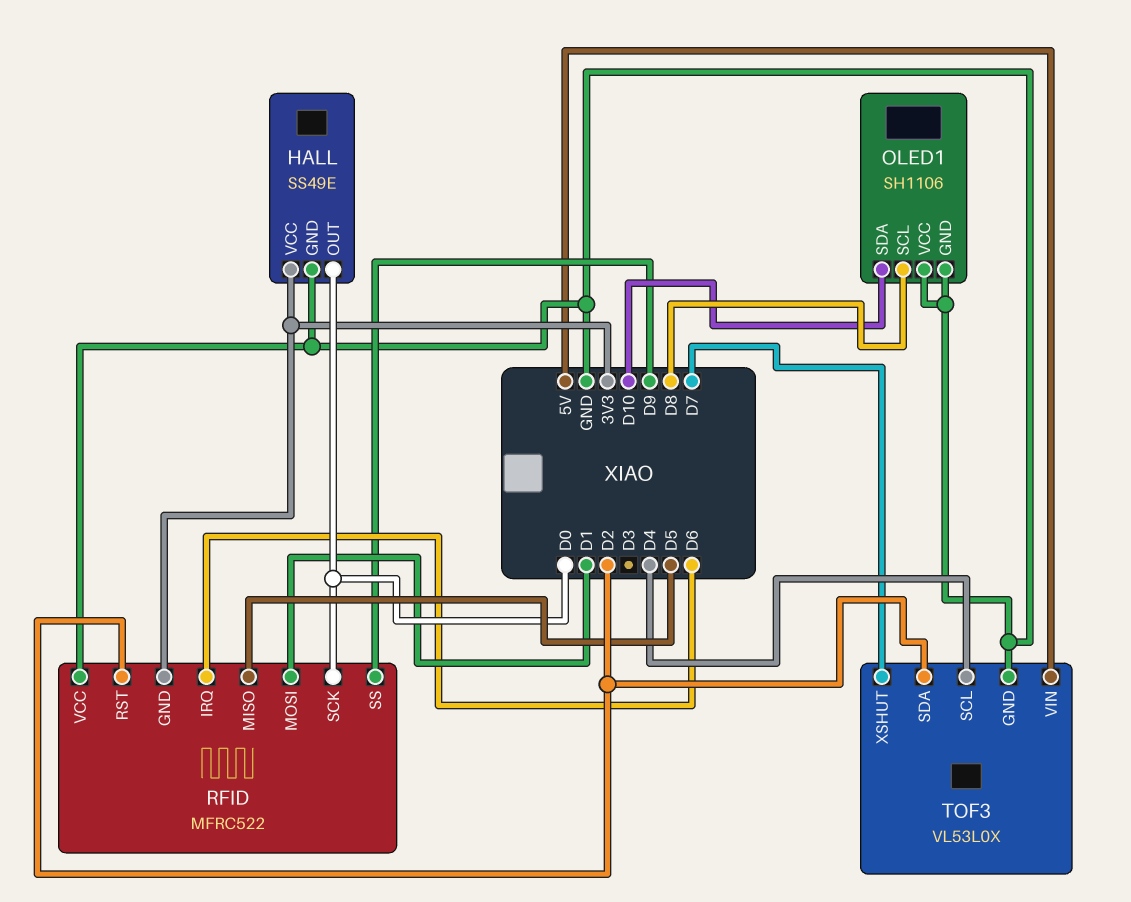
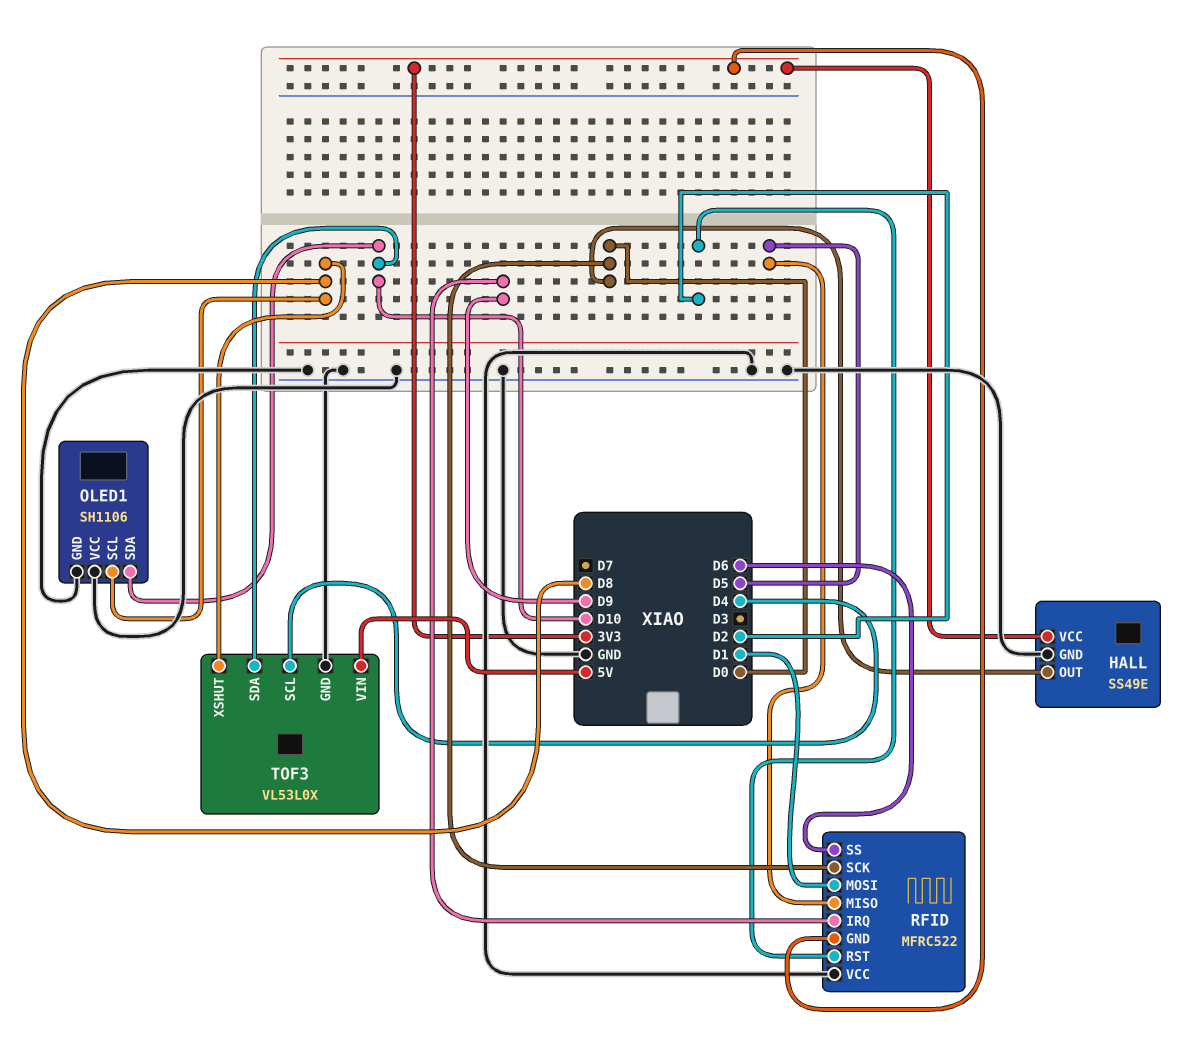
RFID pin IRQ: D6 -> D9
RFID pin SS: D9 -> D6
TOF3 pin SDA: D2 -> D10
TOF3 pin XSHUT: D7 -> D8

